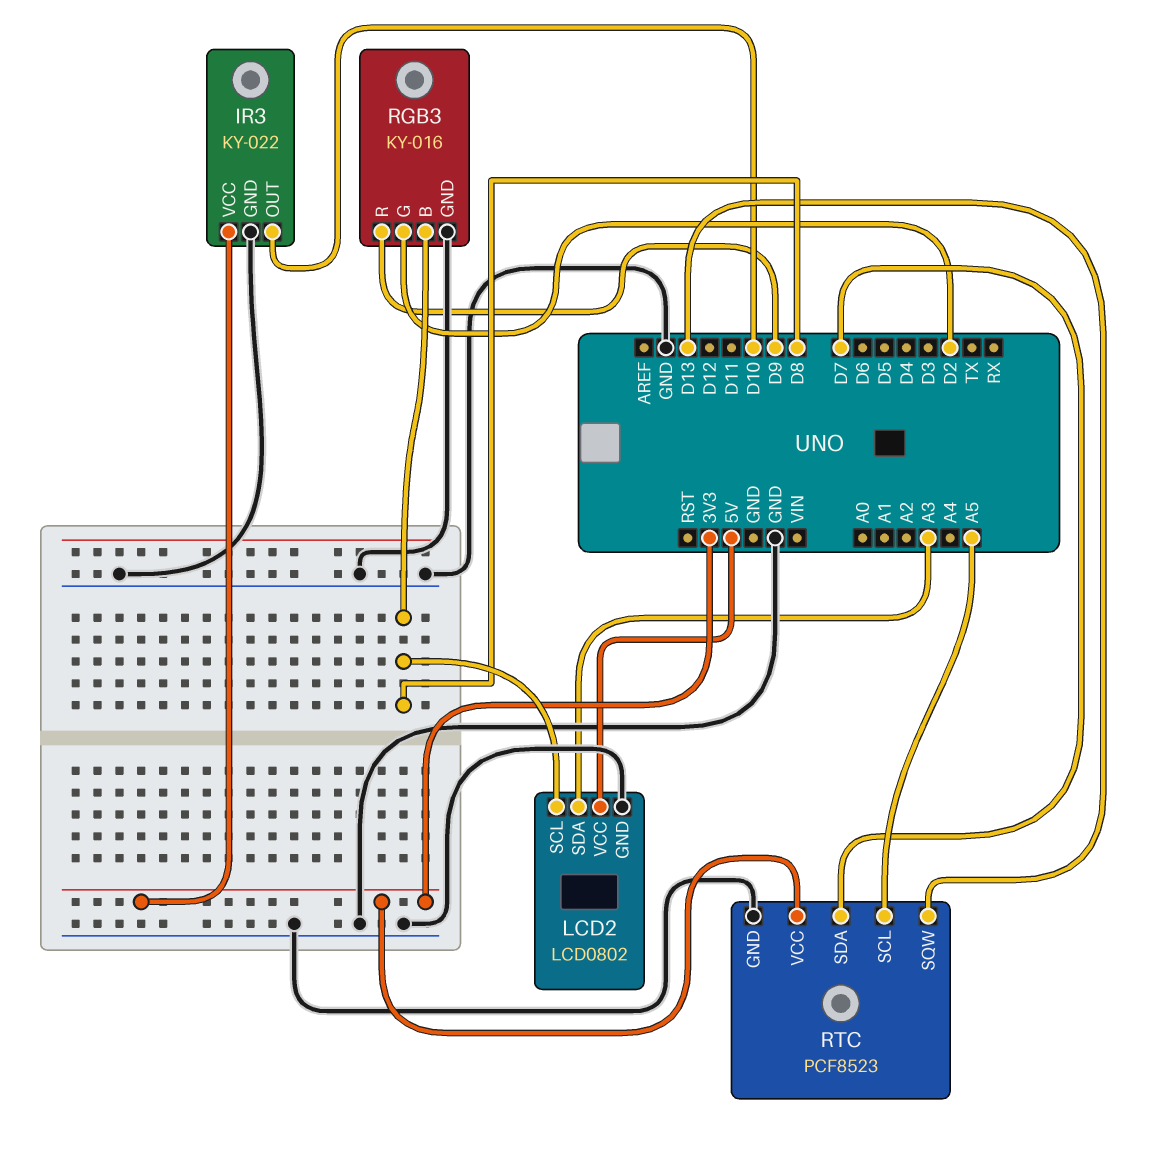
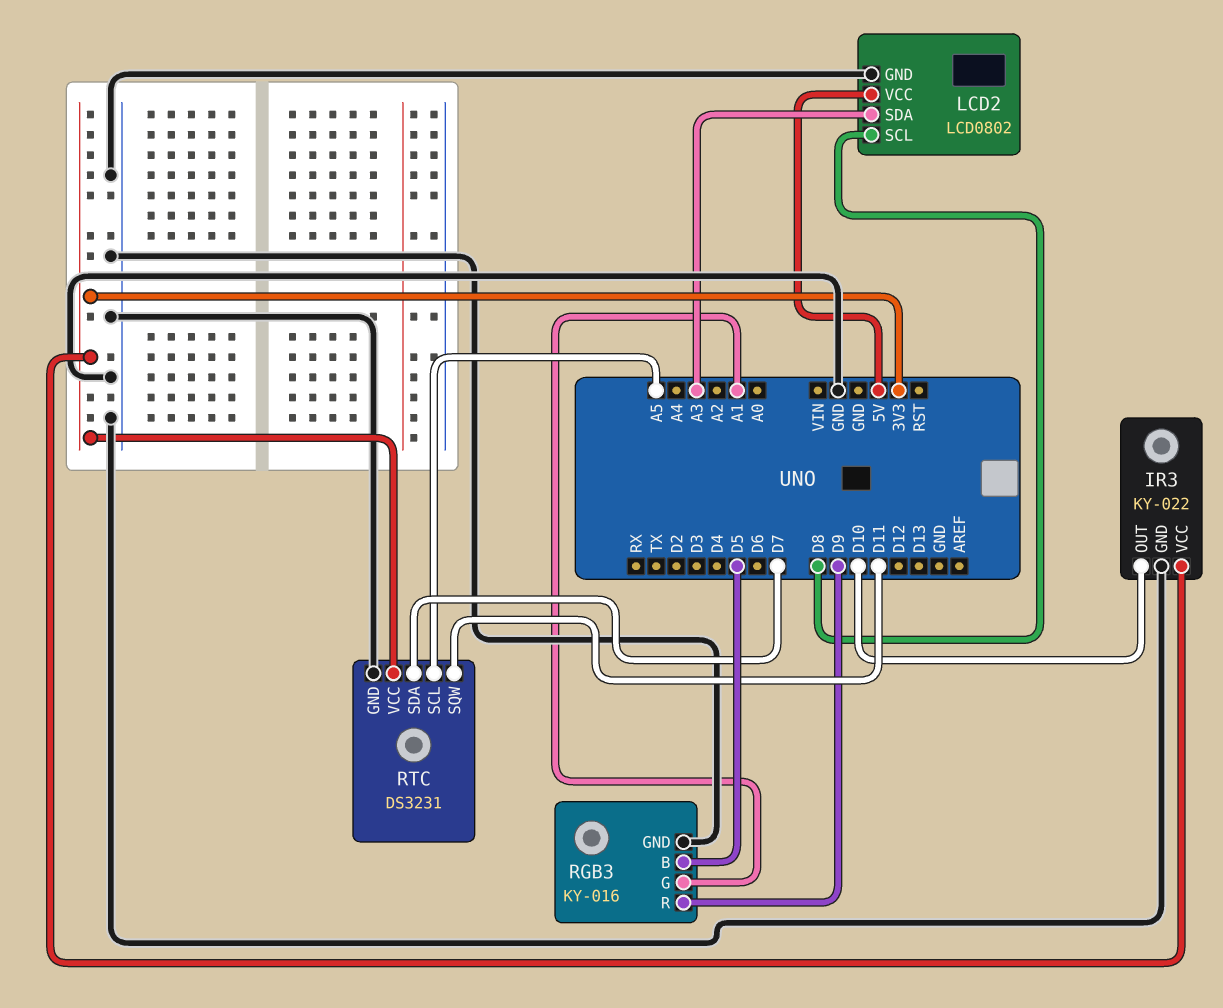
RGB3 pin B: D8 -> D5
RGB3 pin G: D2 -> A1
RTC: PCF8523 -> DS3231
RTC pin SQW: D13 -> D11

